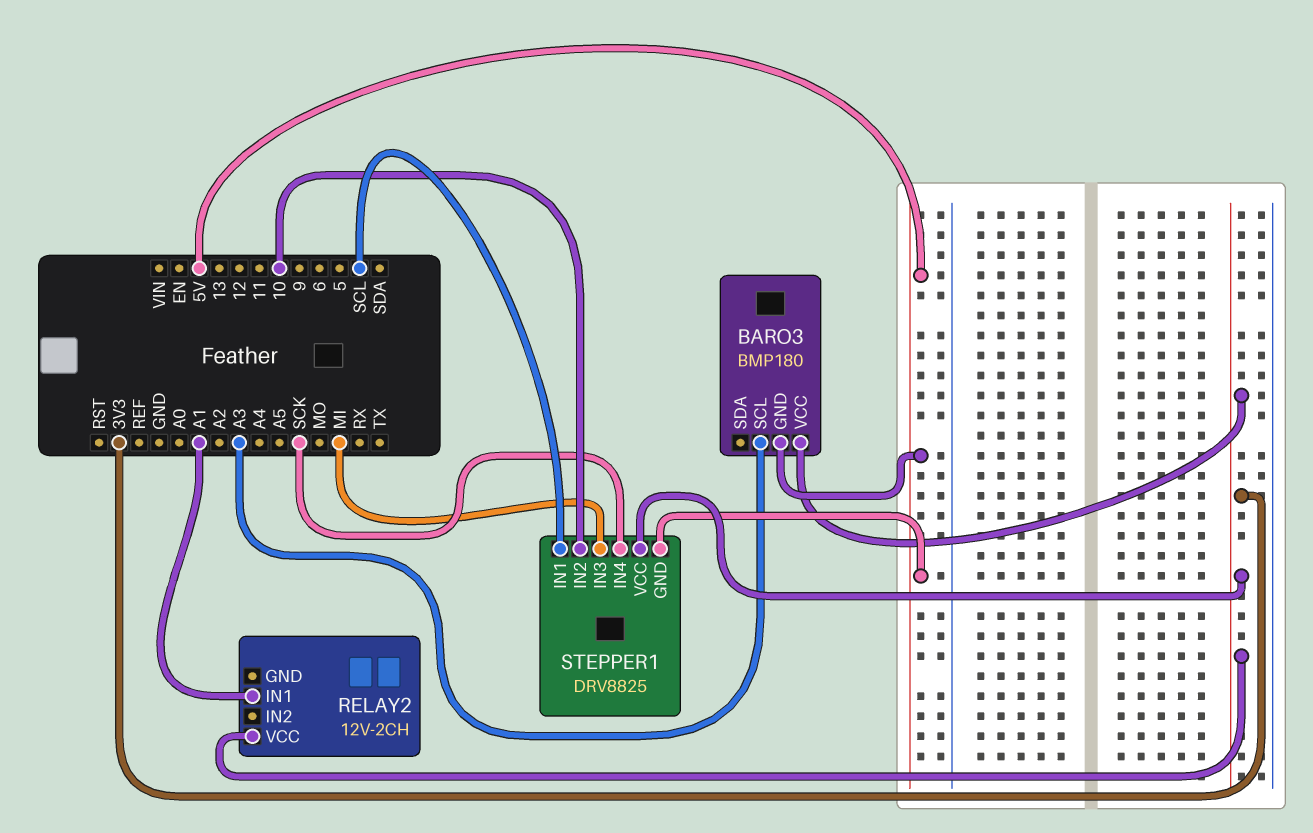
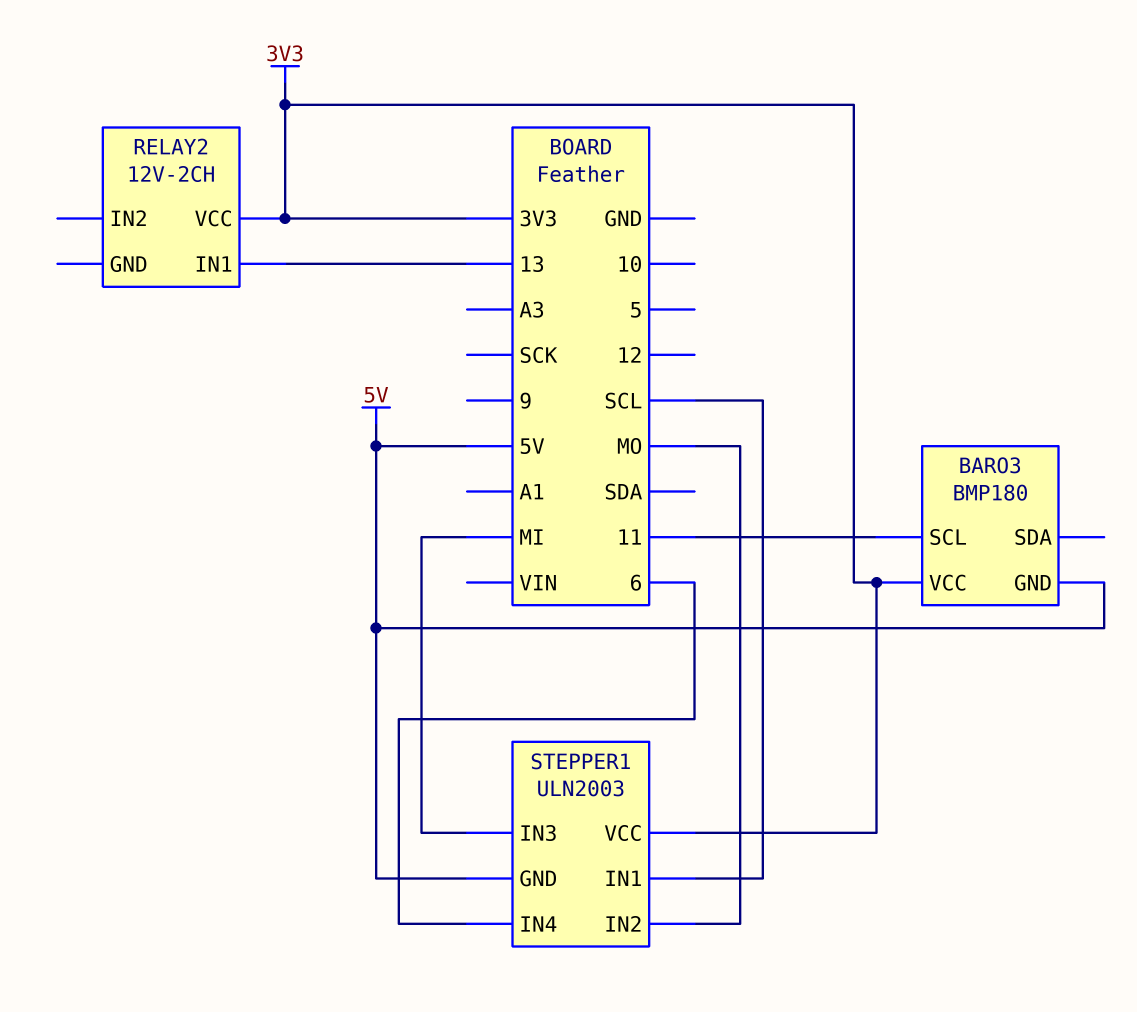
BARO3 pin SCL: A3 -> 11
RELAY2 pin IN1: A1 -> 13
STEPPER1: DRV8825 -> ULN2003
STEPPER1 pin IN2: 10 -> MO
STEPPER1 pin IN4: SCK -> 6

